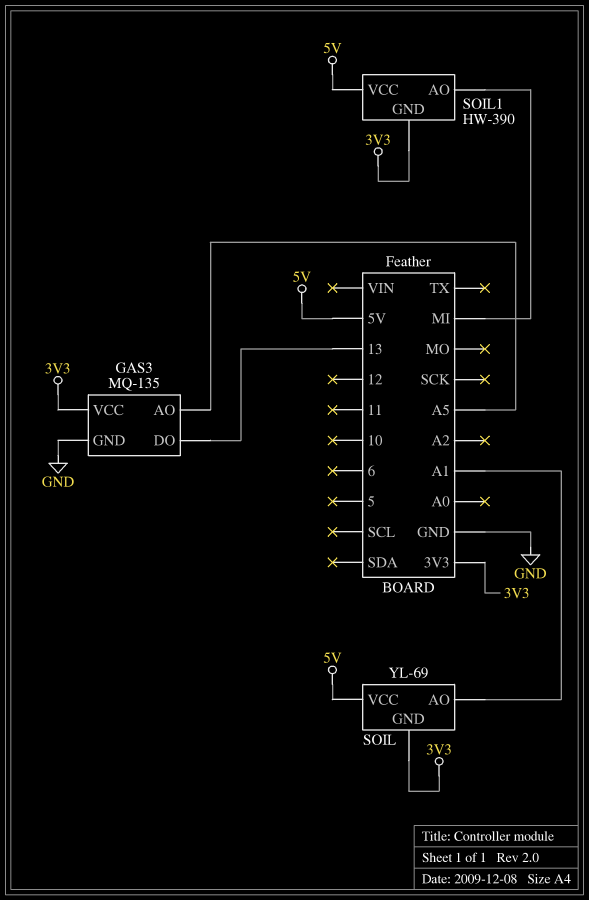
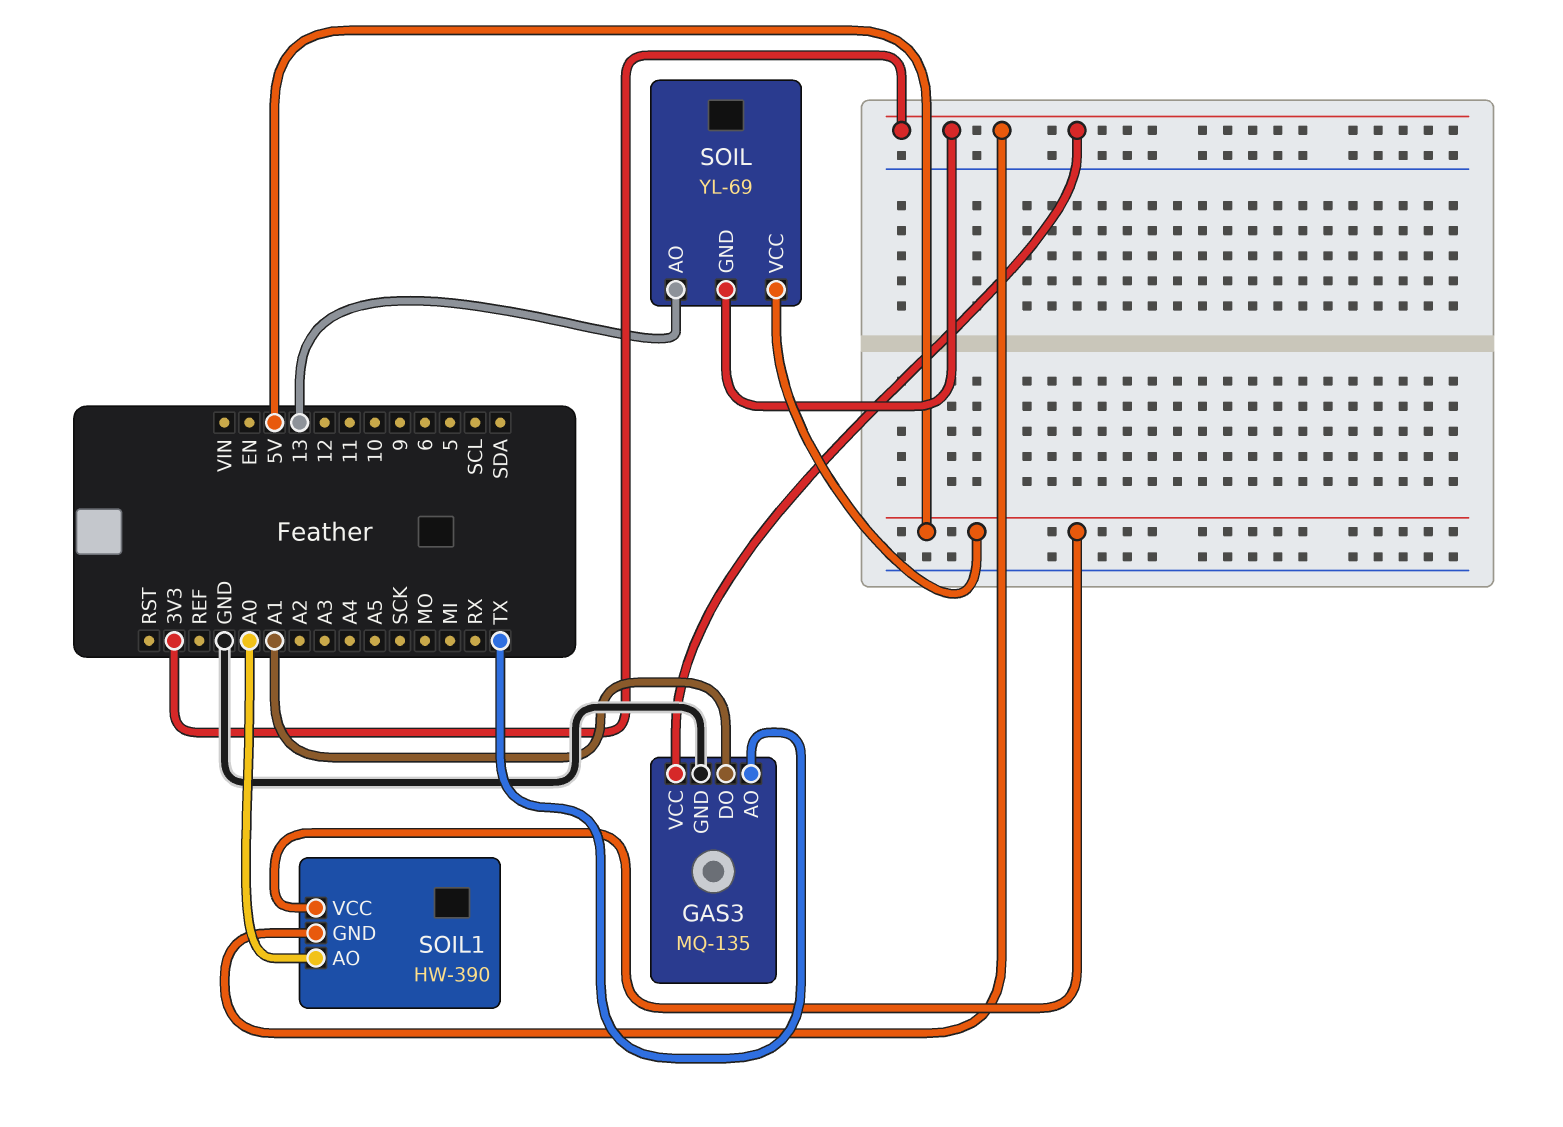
GAS3 pin AO: A5 -> TX
GAS3 pin DO: 13 -> A1
SOIL pin AO: A1 -> 13
SOIL1 pin AO: MI -> A0

